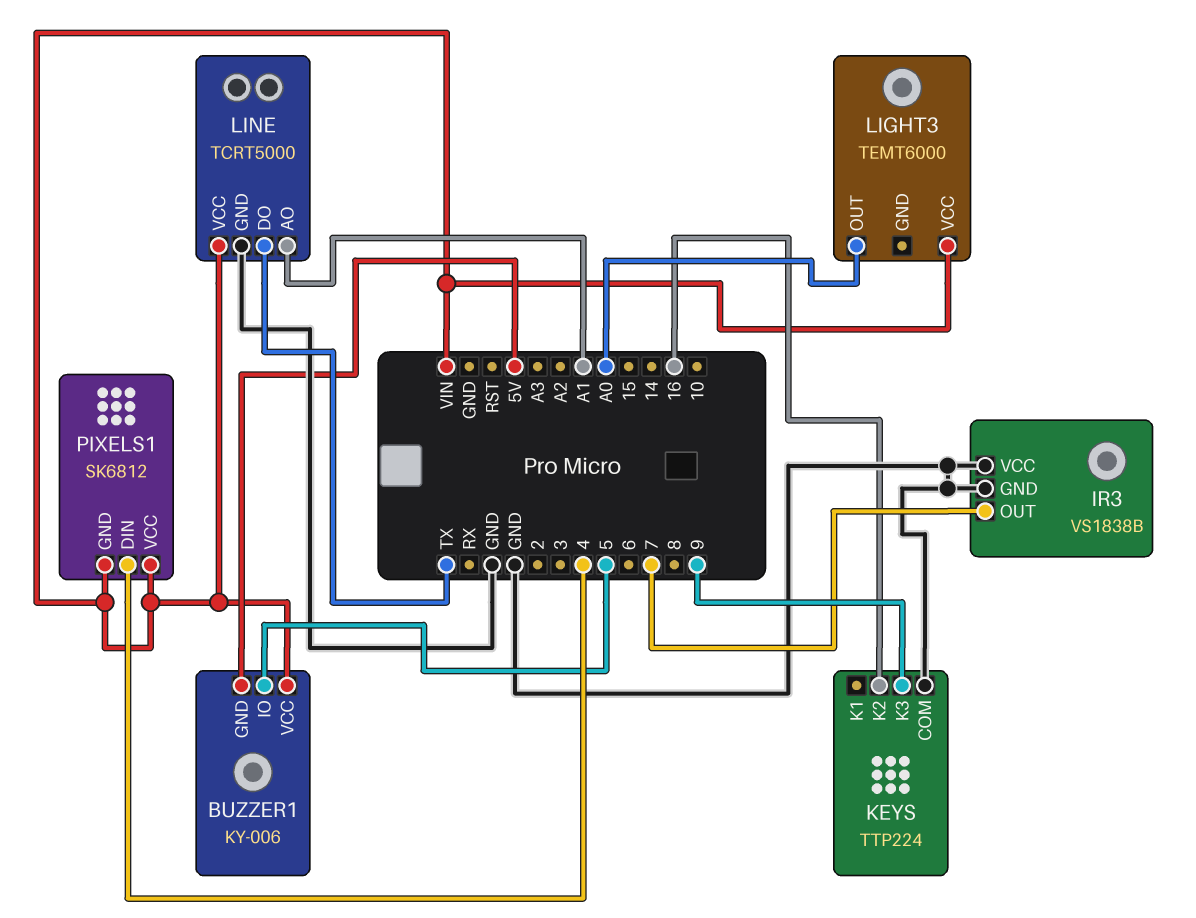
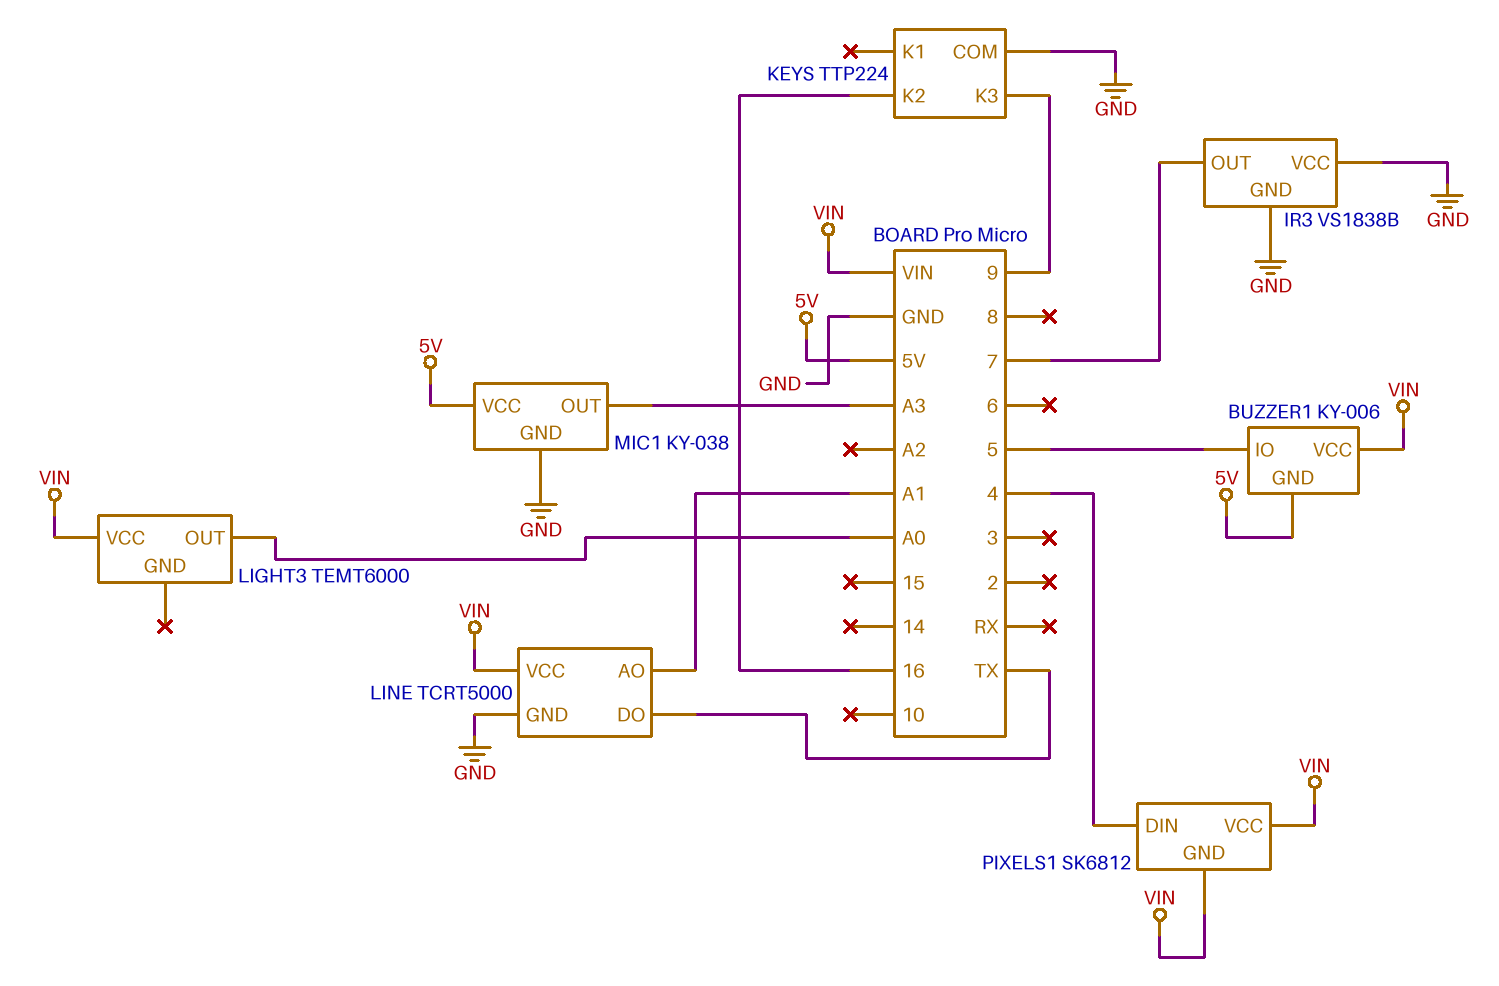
MIC1: none -> KY-038
MIC1 pin GND: none -> GND
MIC1 pin OUT: none -> A3
MIC1 pin VCC: none -> 5V

